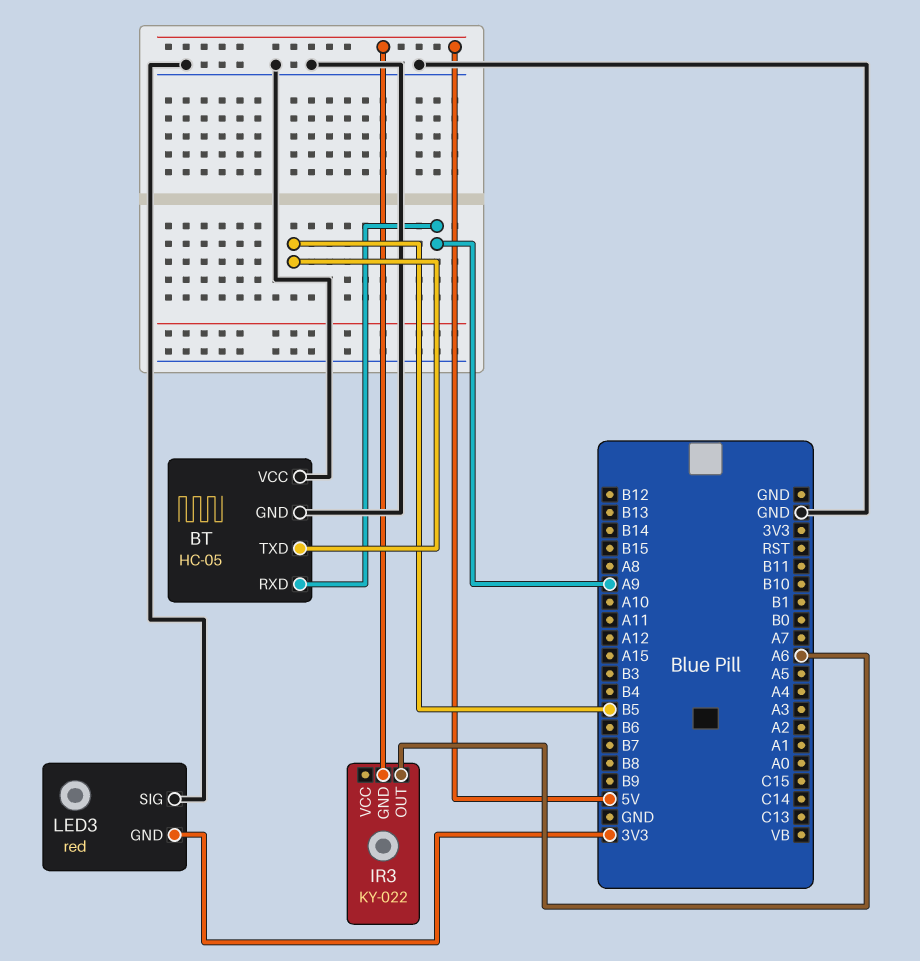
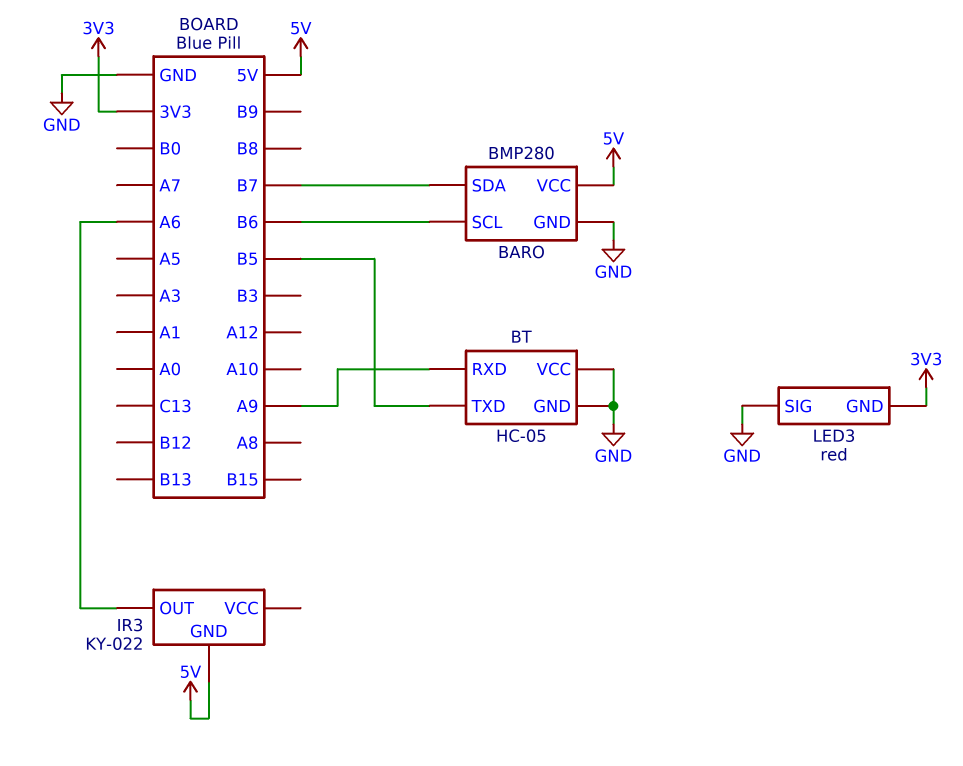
BARO: none -> BMP280
BARO pin GND: none -> GND
BARO pin SCL: none -> B6
BARO pin SDA: none -> B7
BARO pin VCC: none -> 5V

